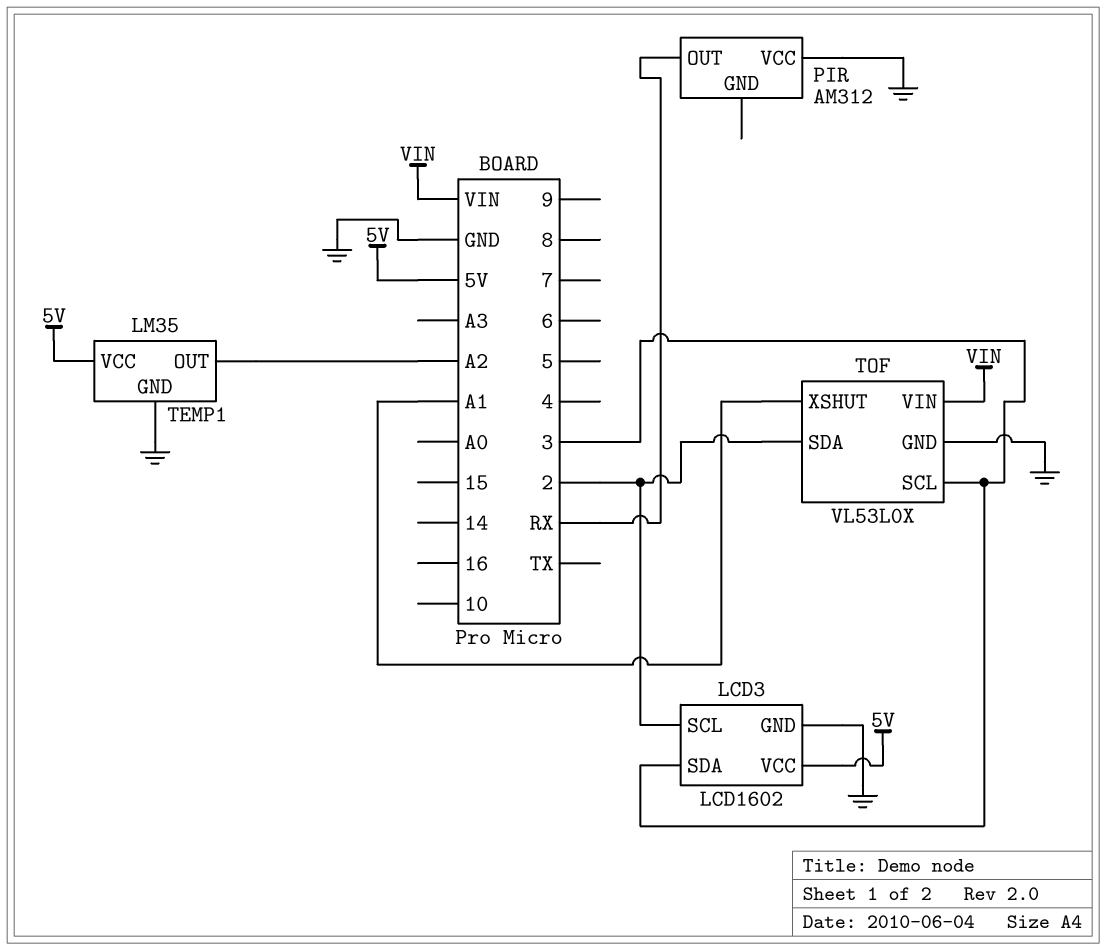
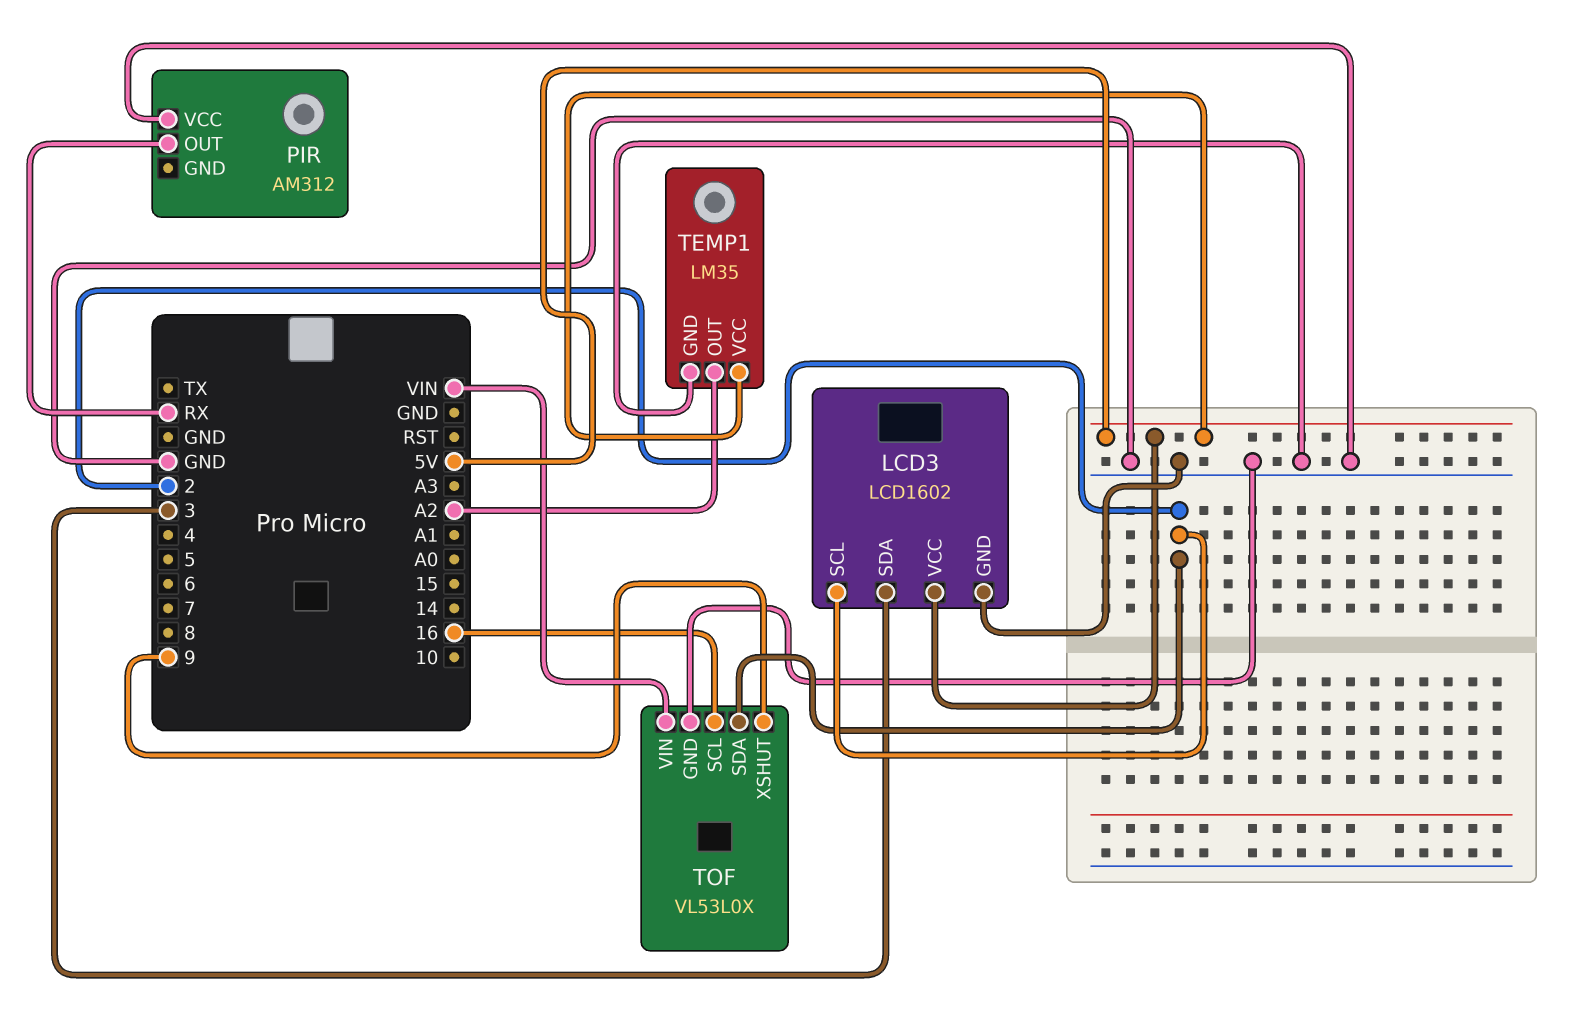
TOF pin SCL: 3 -> 16
TOF pin XSHUT: A1 -> 9

